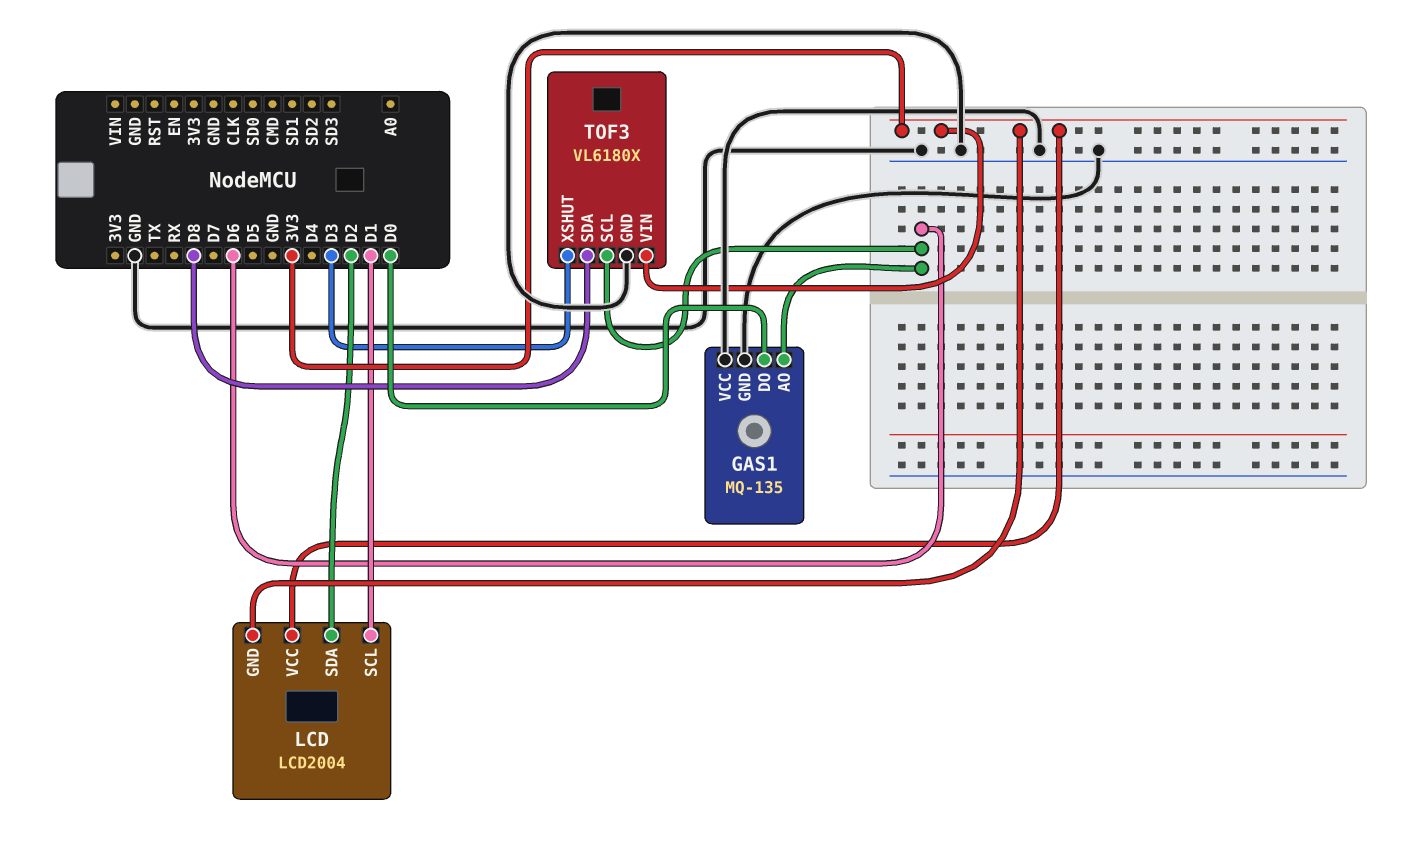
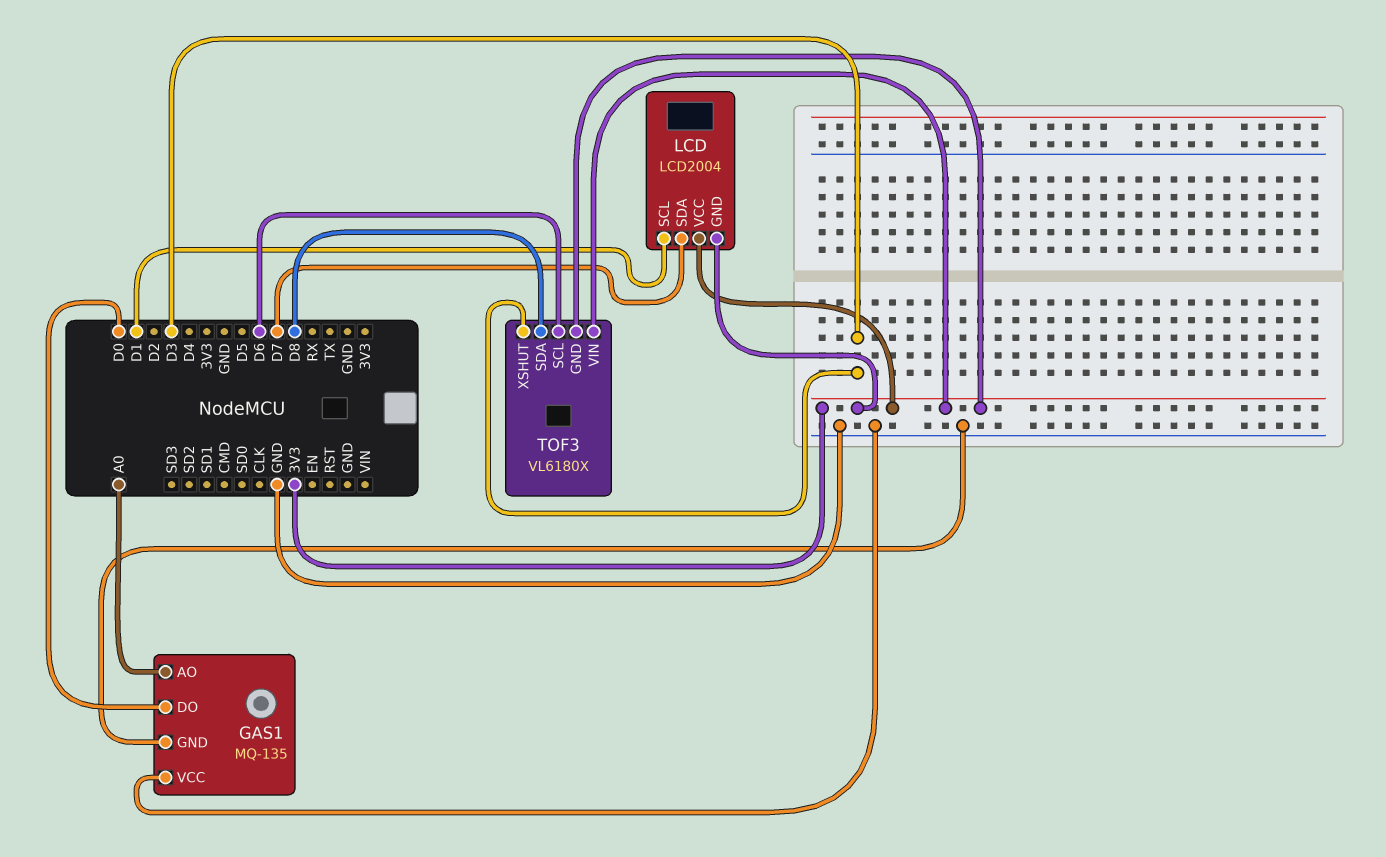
GAS1 pin AO: D6 -> A0
LCD pin SDA: D2 -> D7
TOF3 pin GND: GND -> 3V3

